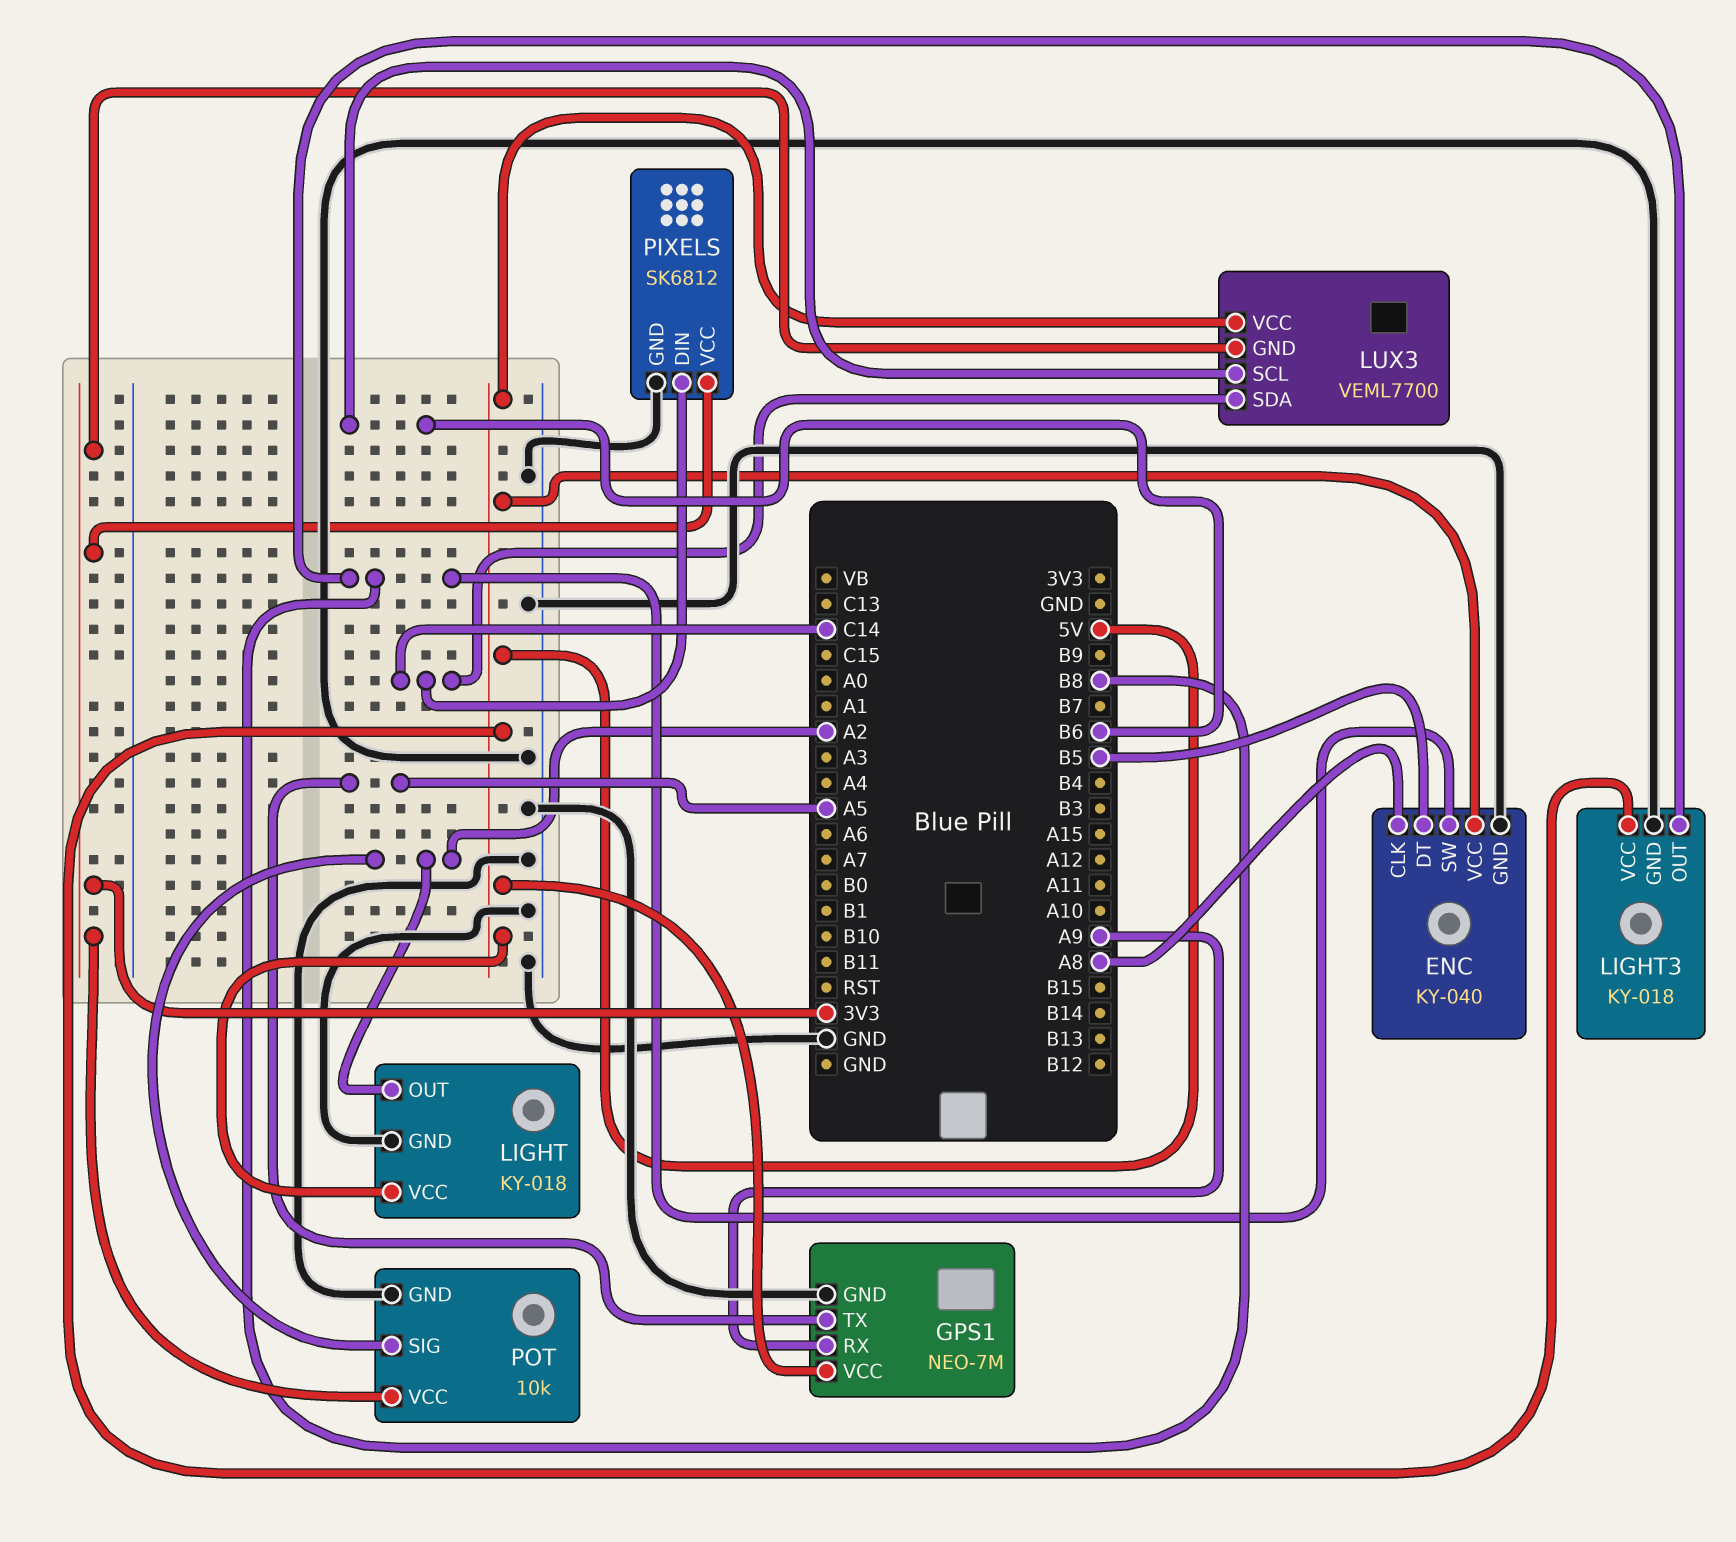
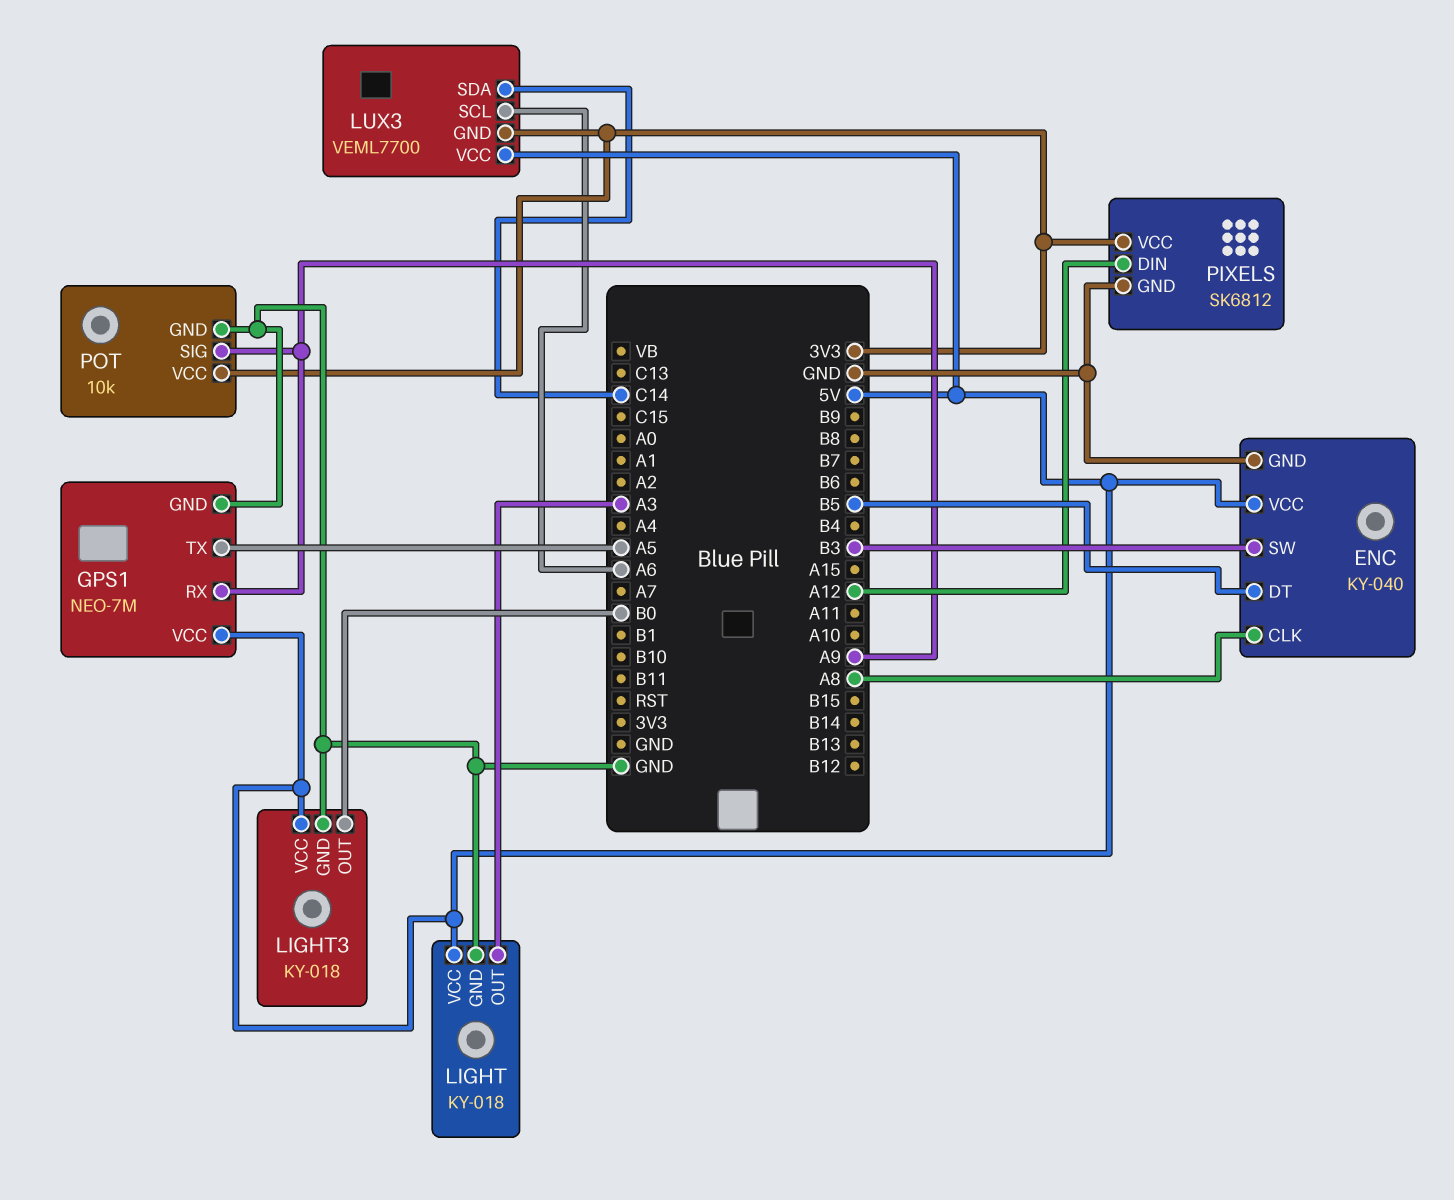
ENC pin SW: B8 -> B3
LIGHT pin OUT: A2 -> A3
LIGHT3 pin OUT: B8 -> B0
LUX3 pin SCL: B6 -> A6
PIXELS pin DIN: C14 -> A12
POT pin SIG: A2 -> A9

